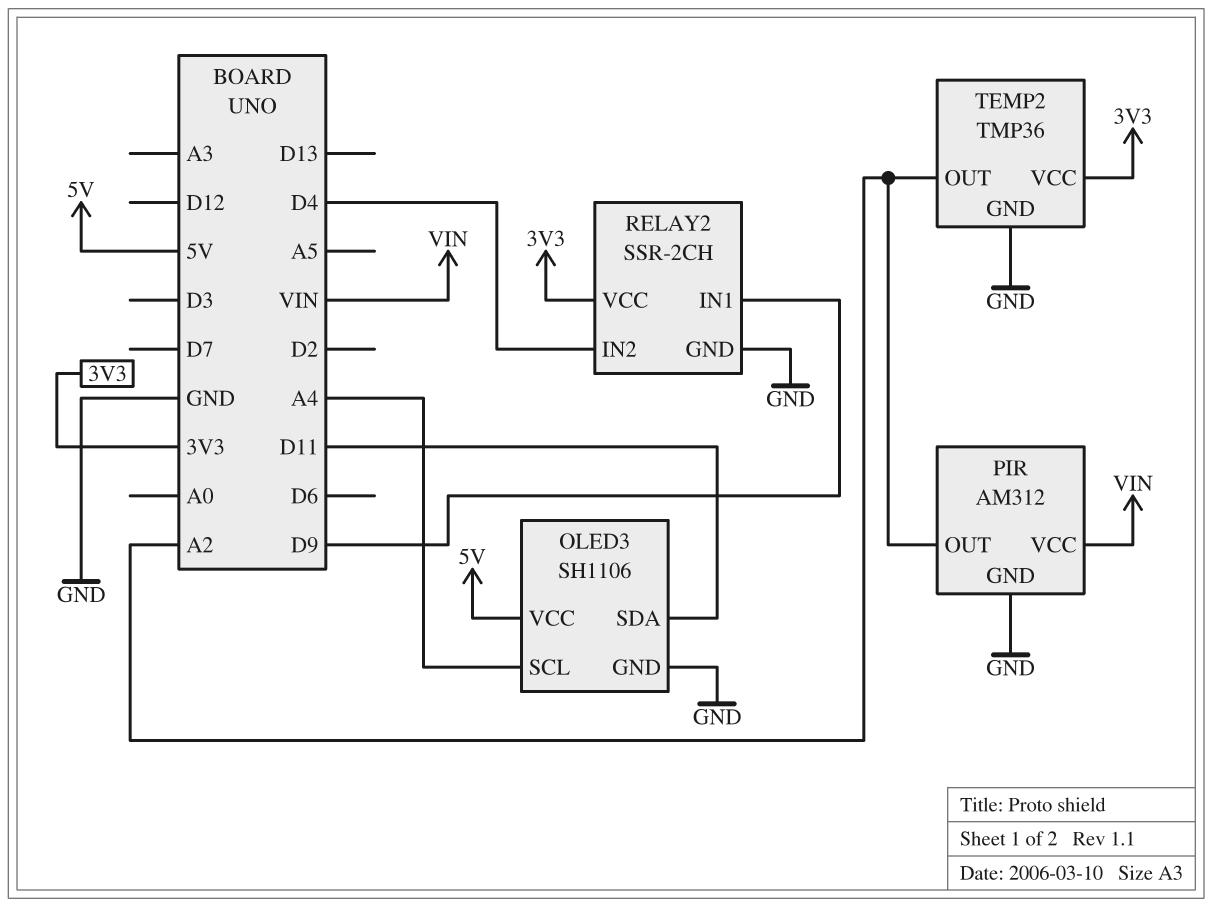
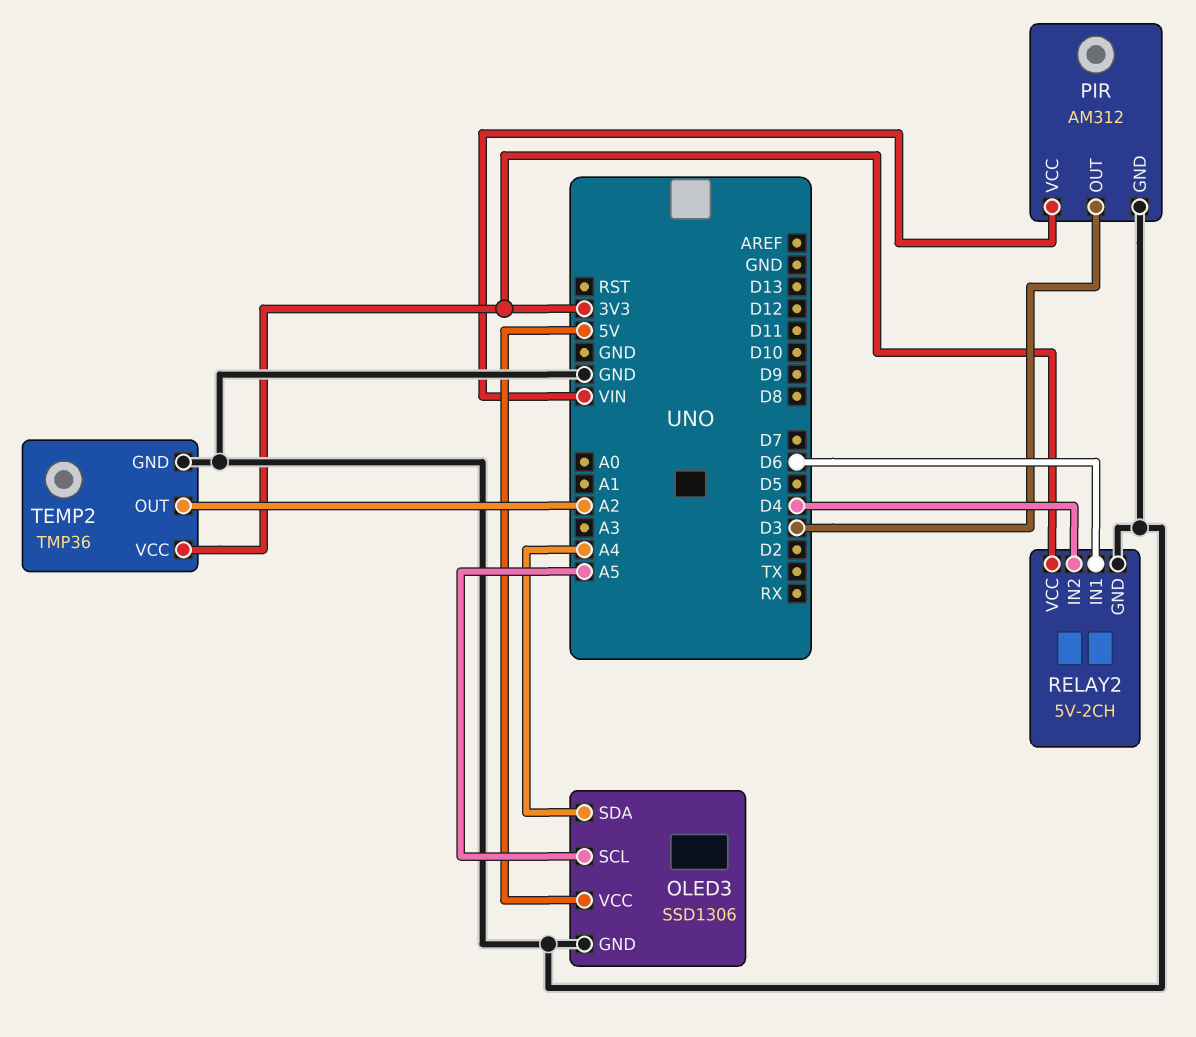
OLED3: SH1106 -> SSD1306
OLED3 pin SCL: A4 -> A5
OLED3 pin SDA: D11 -> A4
PIR pin OUT: A2 -> D3
RELAY2: SSR-2CH -> 5V-2CH
RELAY2 pin IN1: D9 -> D6

